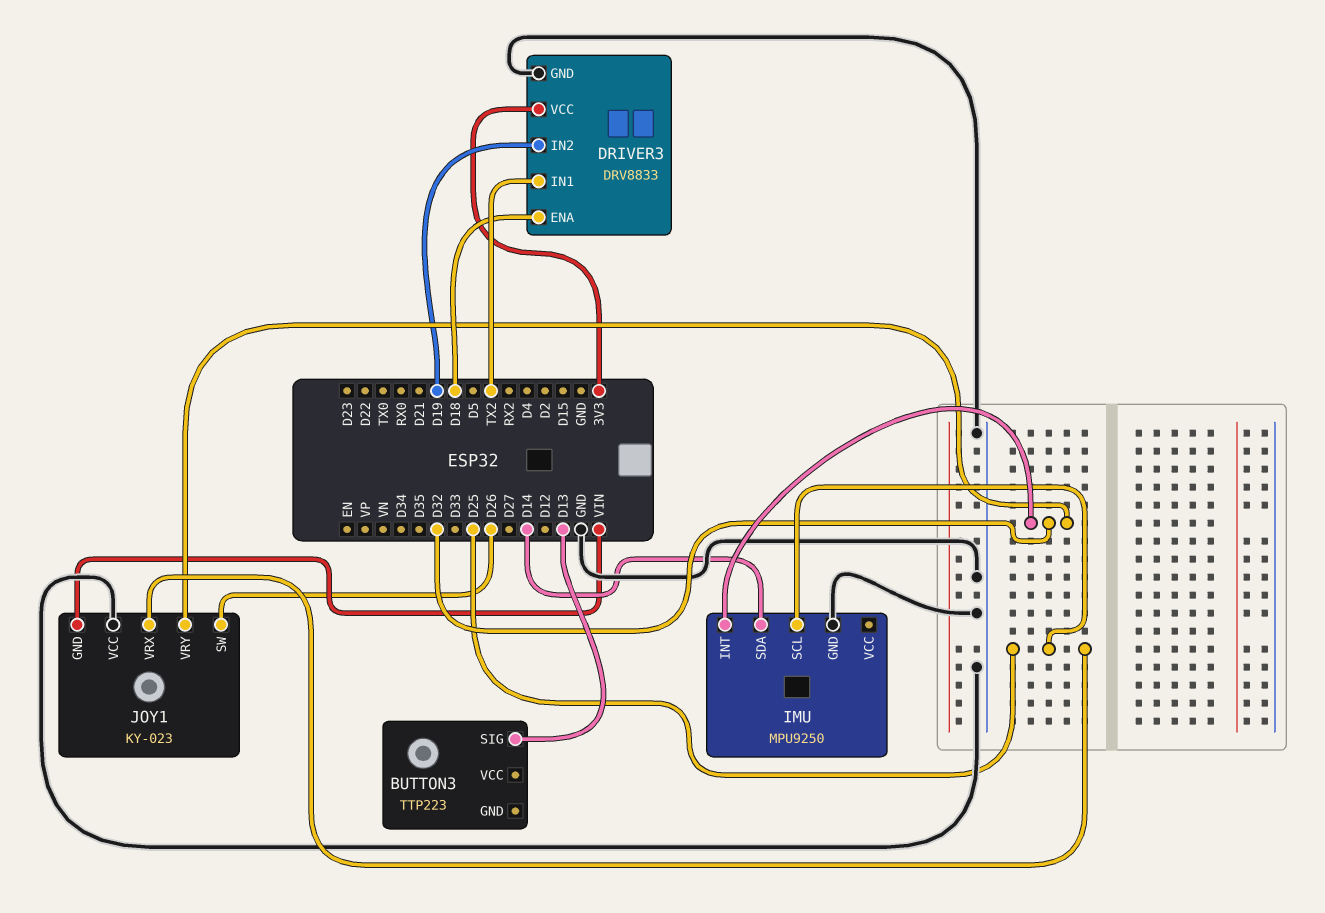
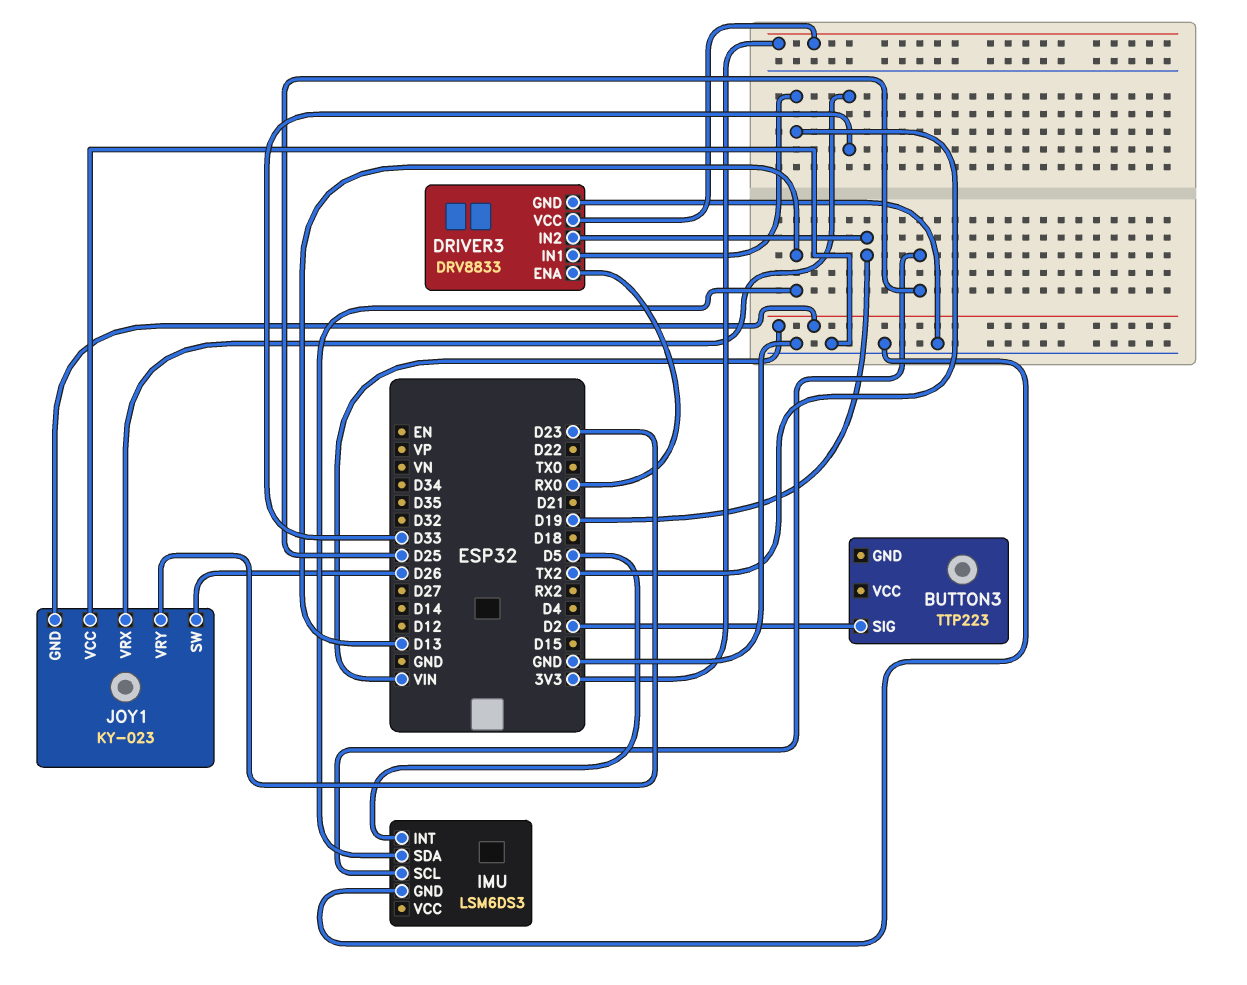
BUTTON3 pin SIG: D13 -> D2
DRIVER3 pin ENA: D18 -> RX0
IMU: MPU9250 -> LSM6DS3
IMU pin INT: D32 -> D5
IMU pin SDA: D14 -> D13
JOY1 pin VRX: D25 -> D33
JOY1 pin VRY: D32 -> D23

